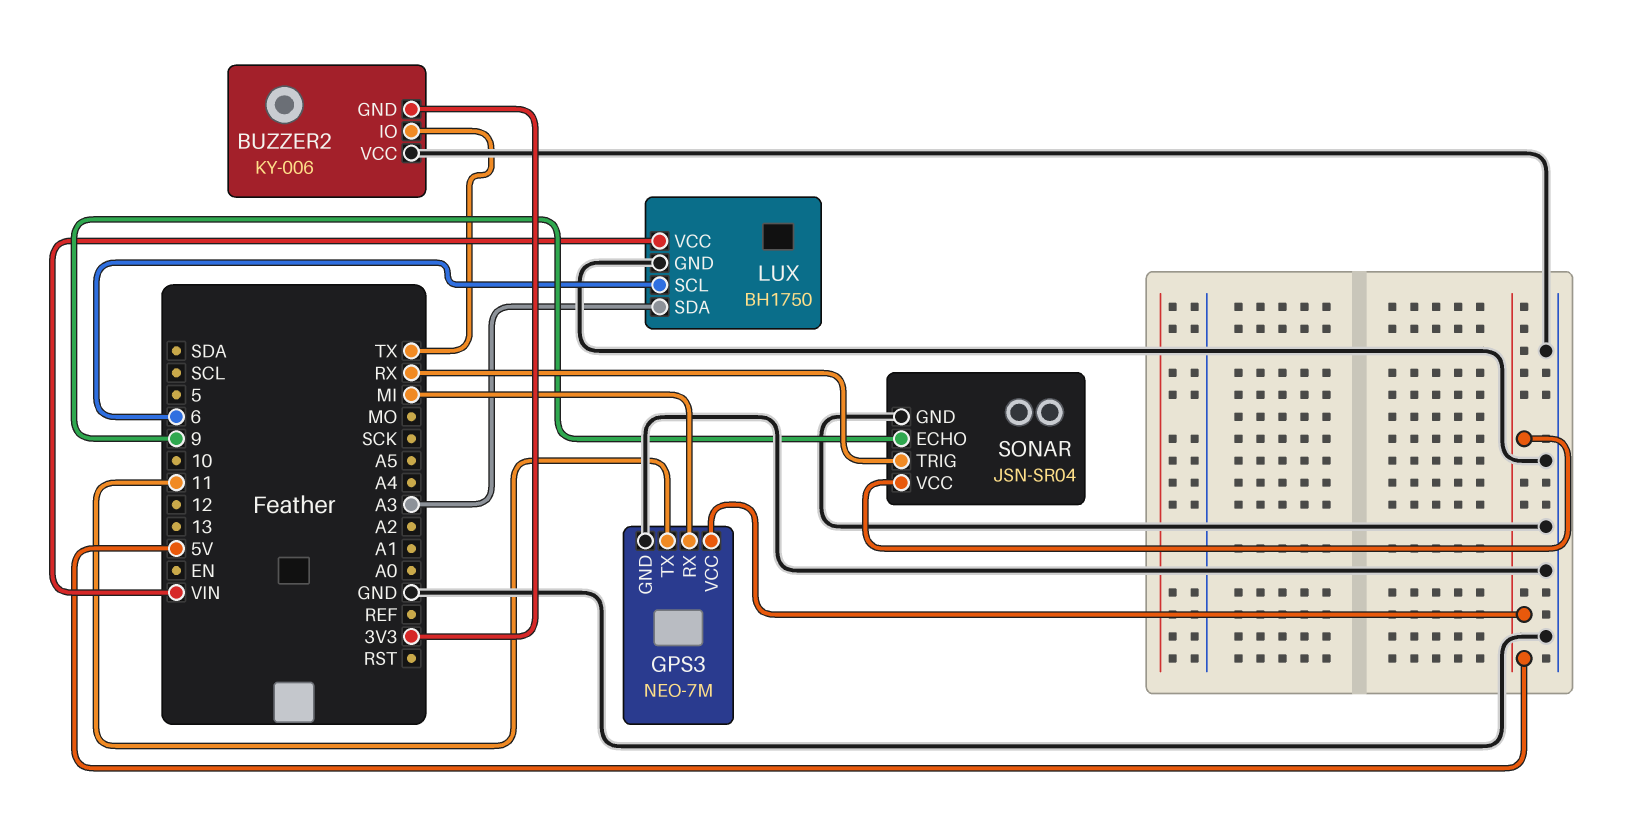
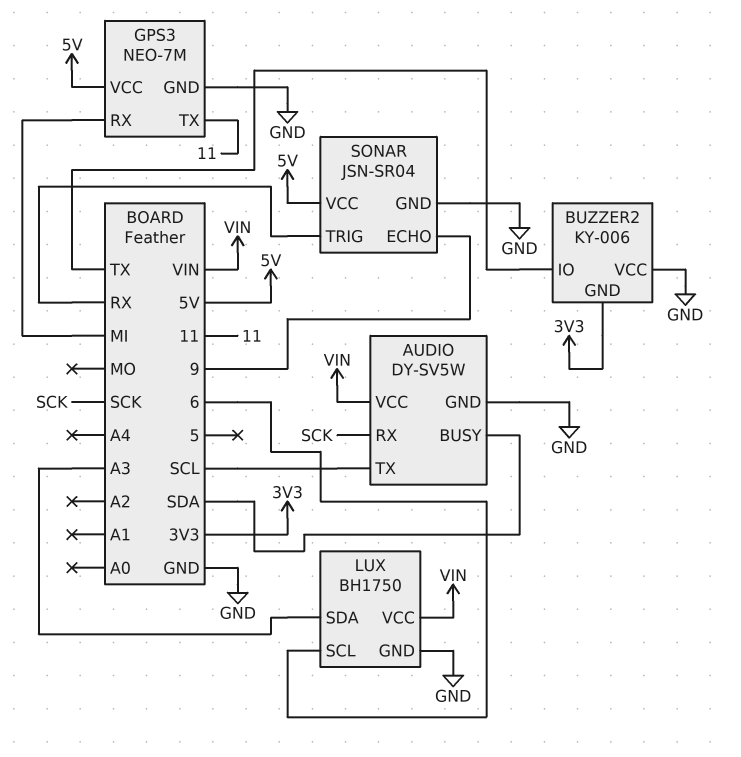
AUDIO: none -> DY-SV5W
AUDIO pin BUSY: none -> SDA
AUDIO pin GND: none -> GND
AUDIO pin RX: none -> SCK
AUDIO pin TX: none -> SCL
AUDIO pin VCC: none -> VIN

